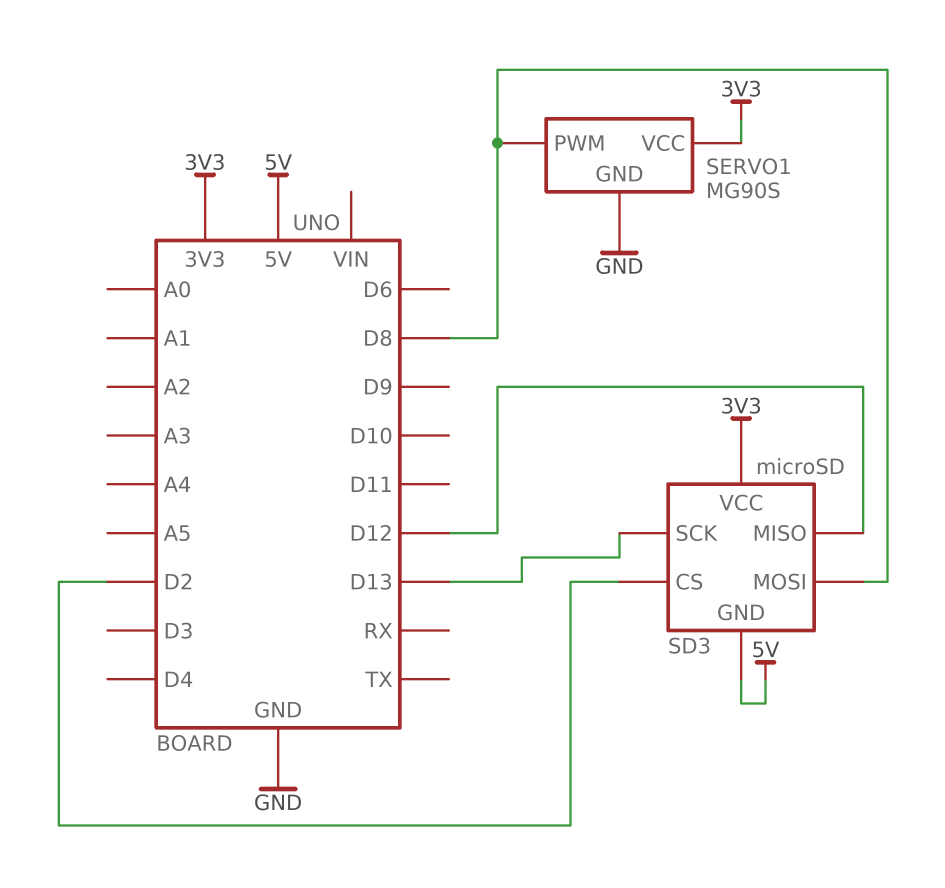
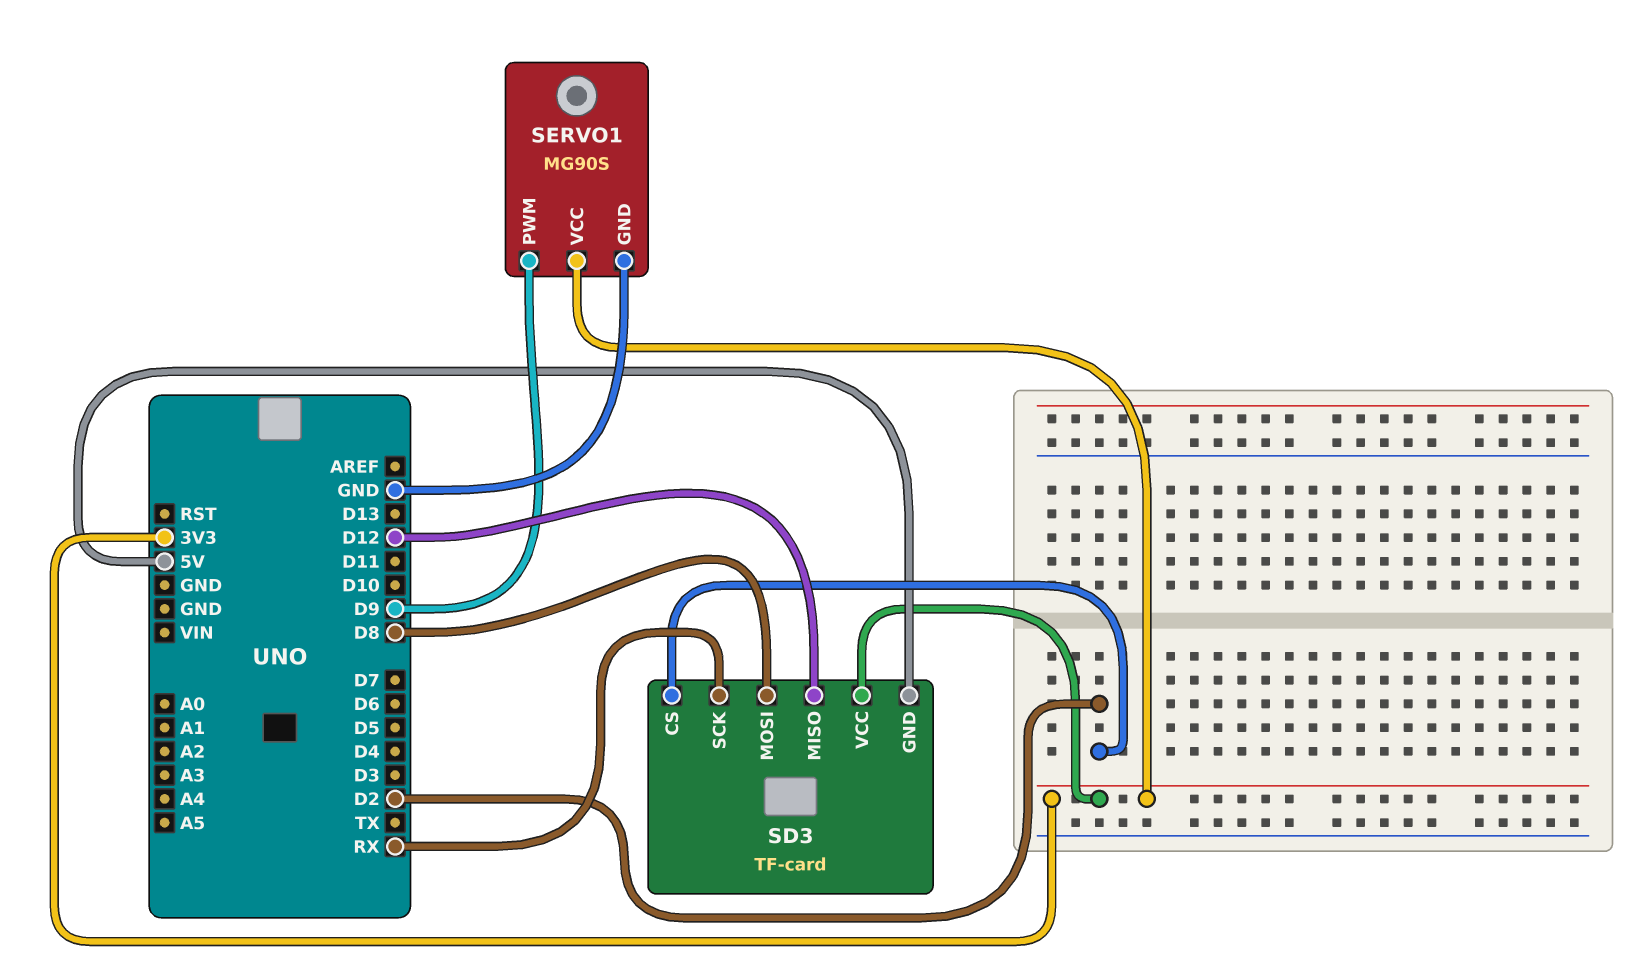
SD3: microSD -> TF-card
SD3 pin SCK: D13 -> RX
SERVO1 pin PWM: D8 -> D9

